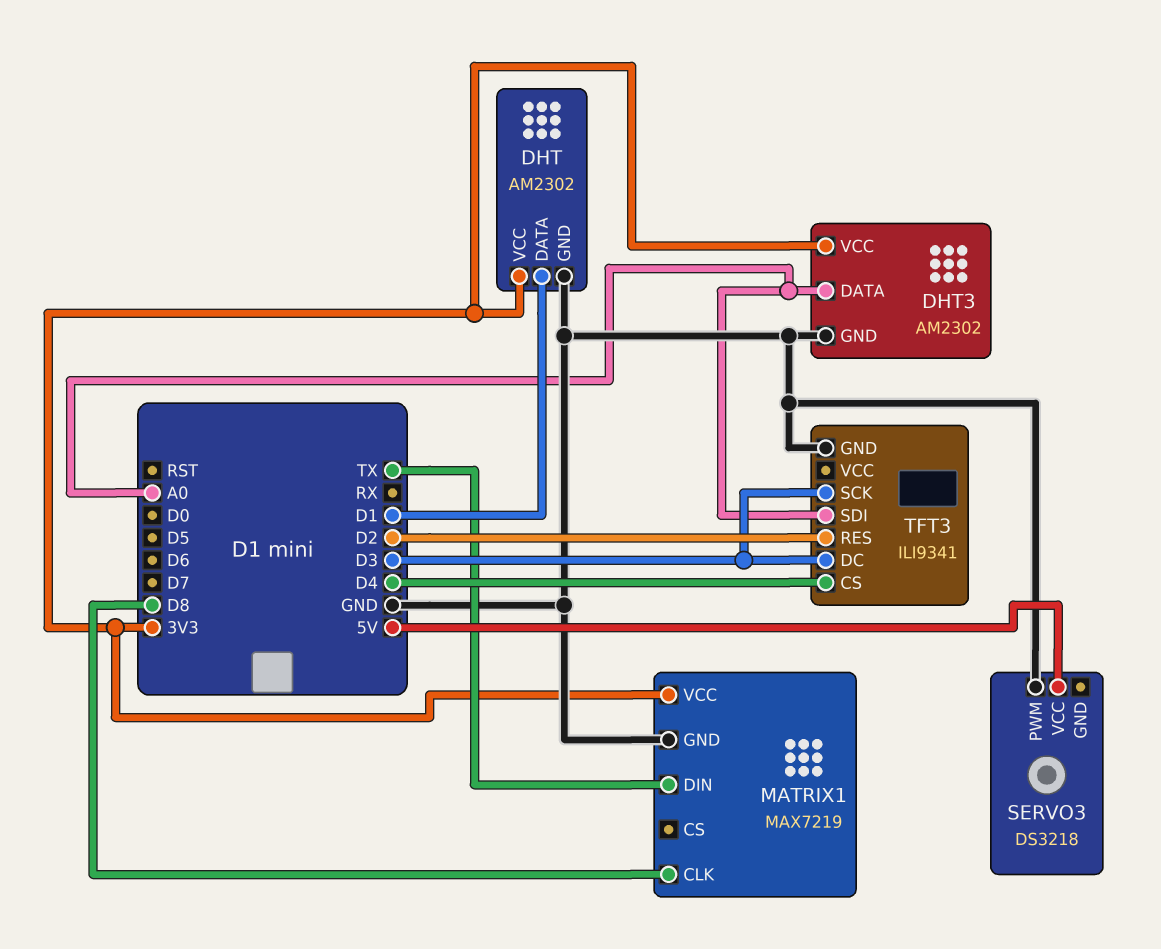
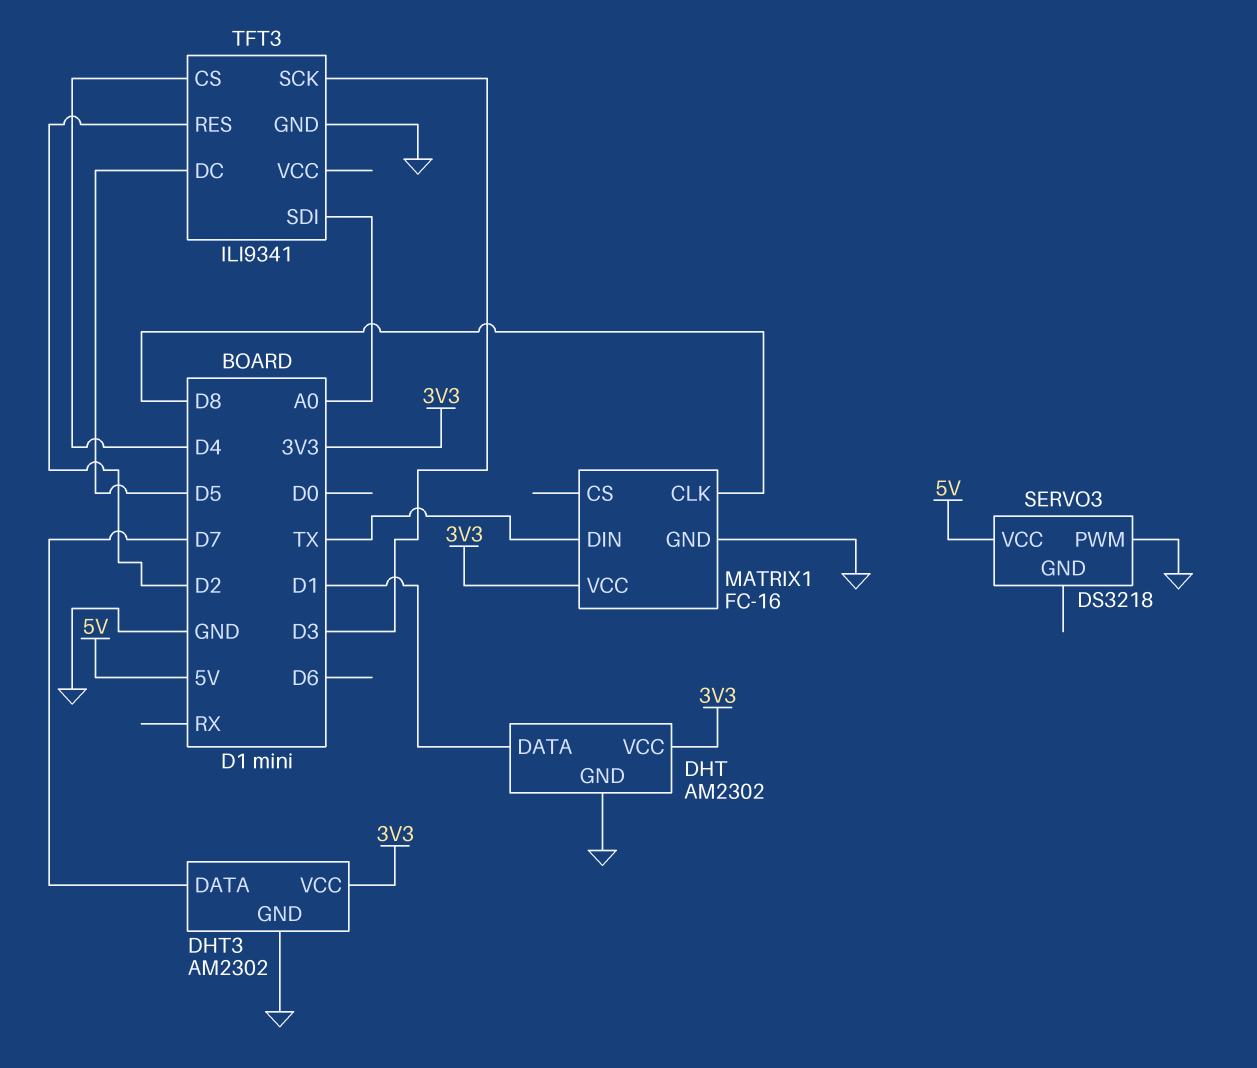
DHT3 pin DATA: A0 -> D7
MATRIX1: MAX7219 -> FC-16
TFT3 pin DC: D3 -> D5

